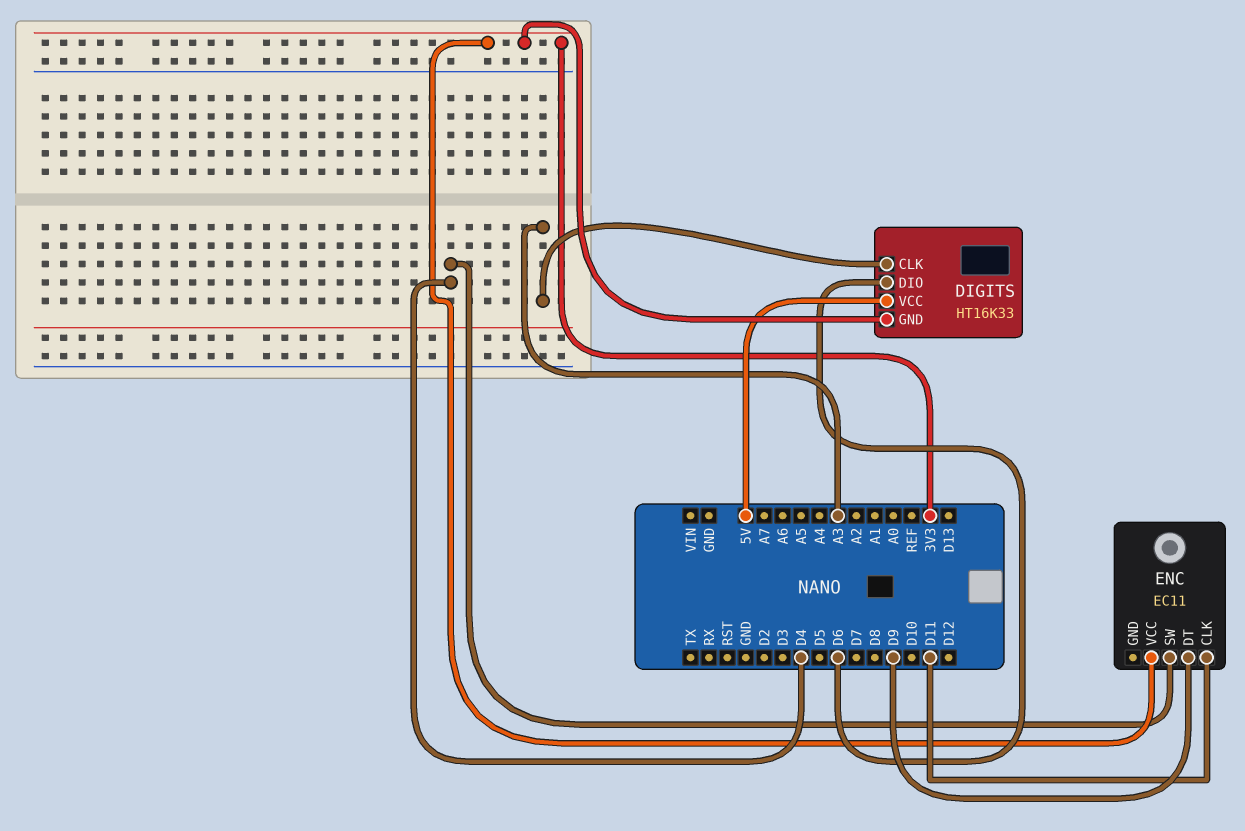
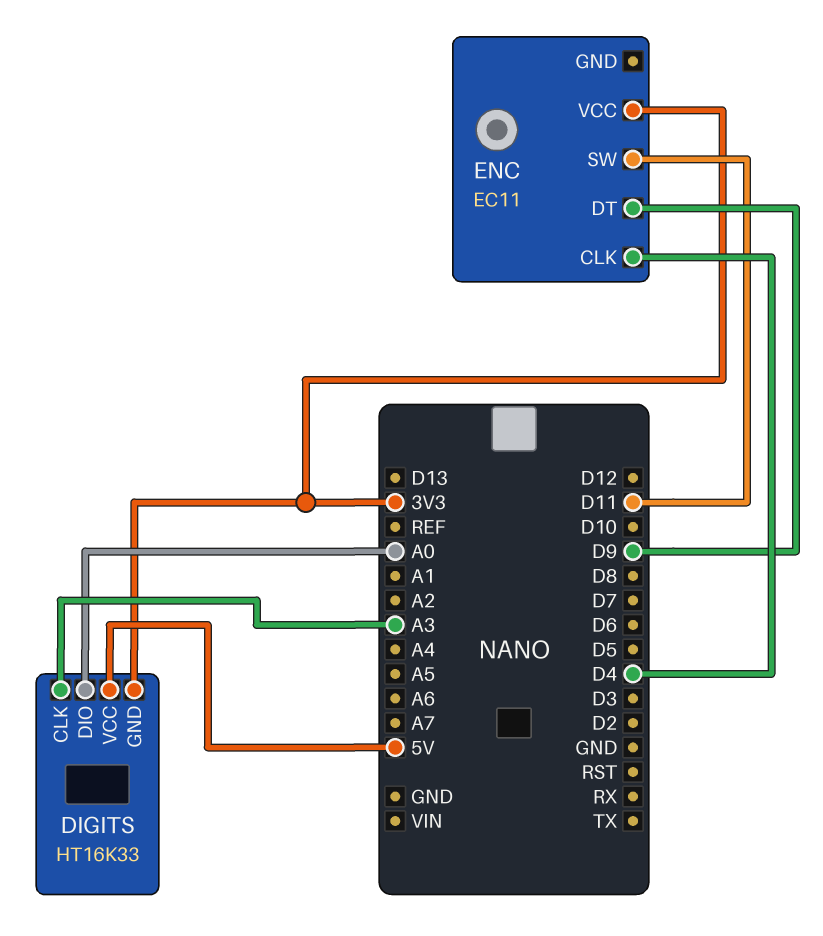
DIGITS pin DIO: D6 -> A0
ENC pin CLK: D11 -> D4
ENC pin SW: D4 -> D11

